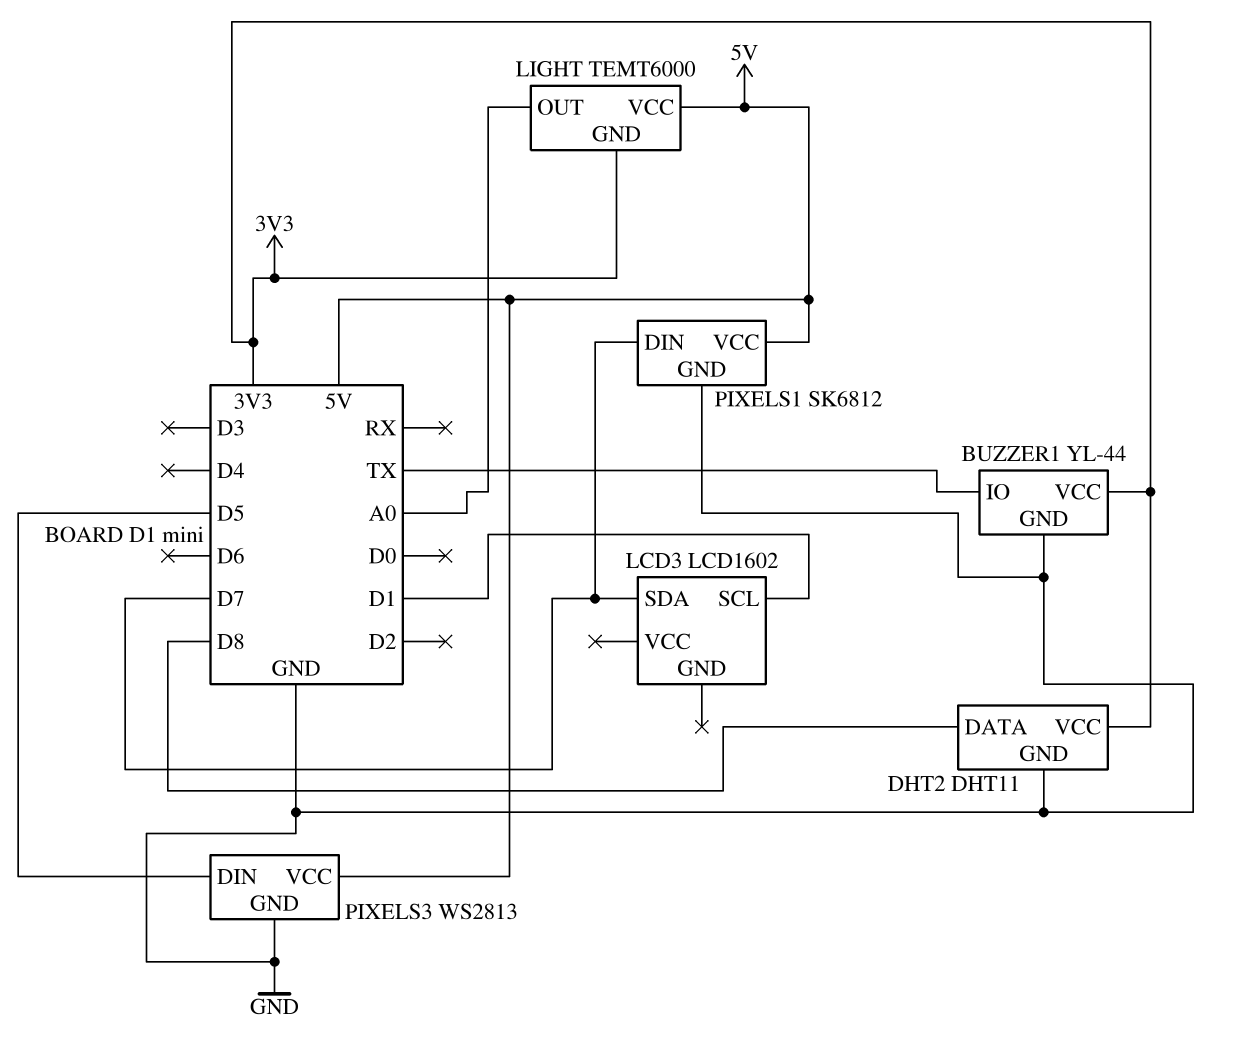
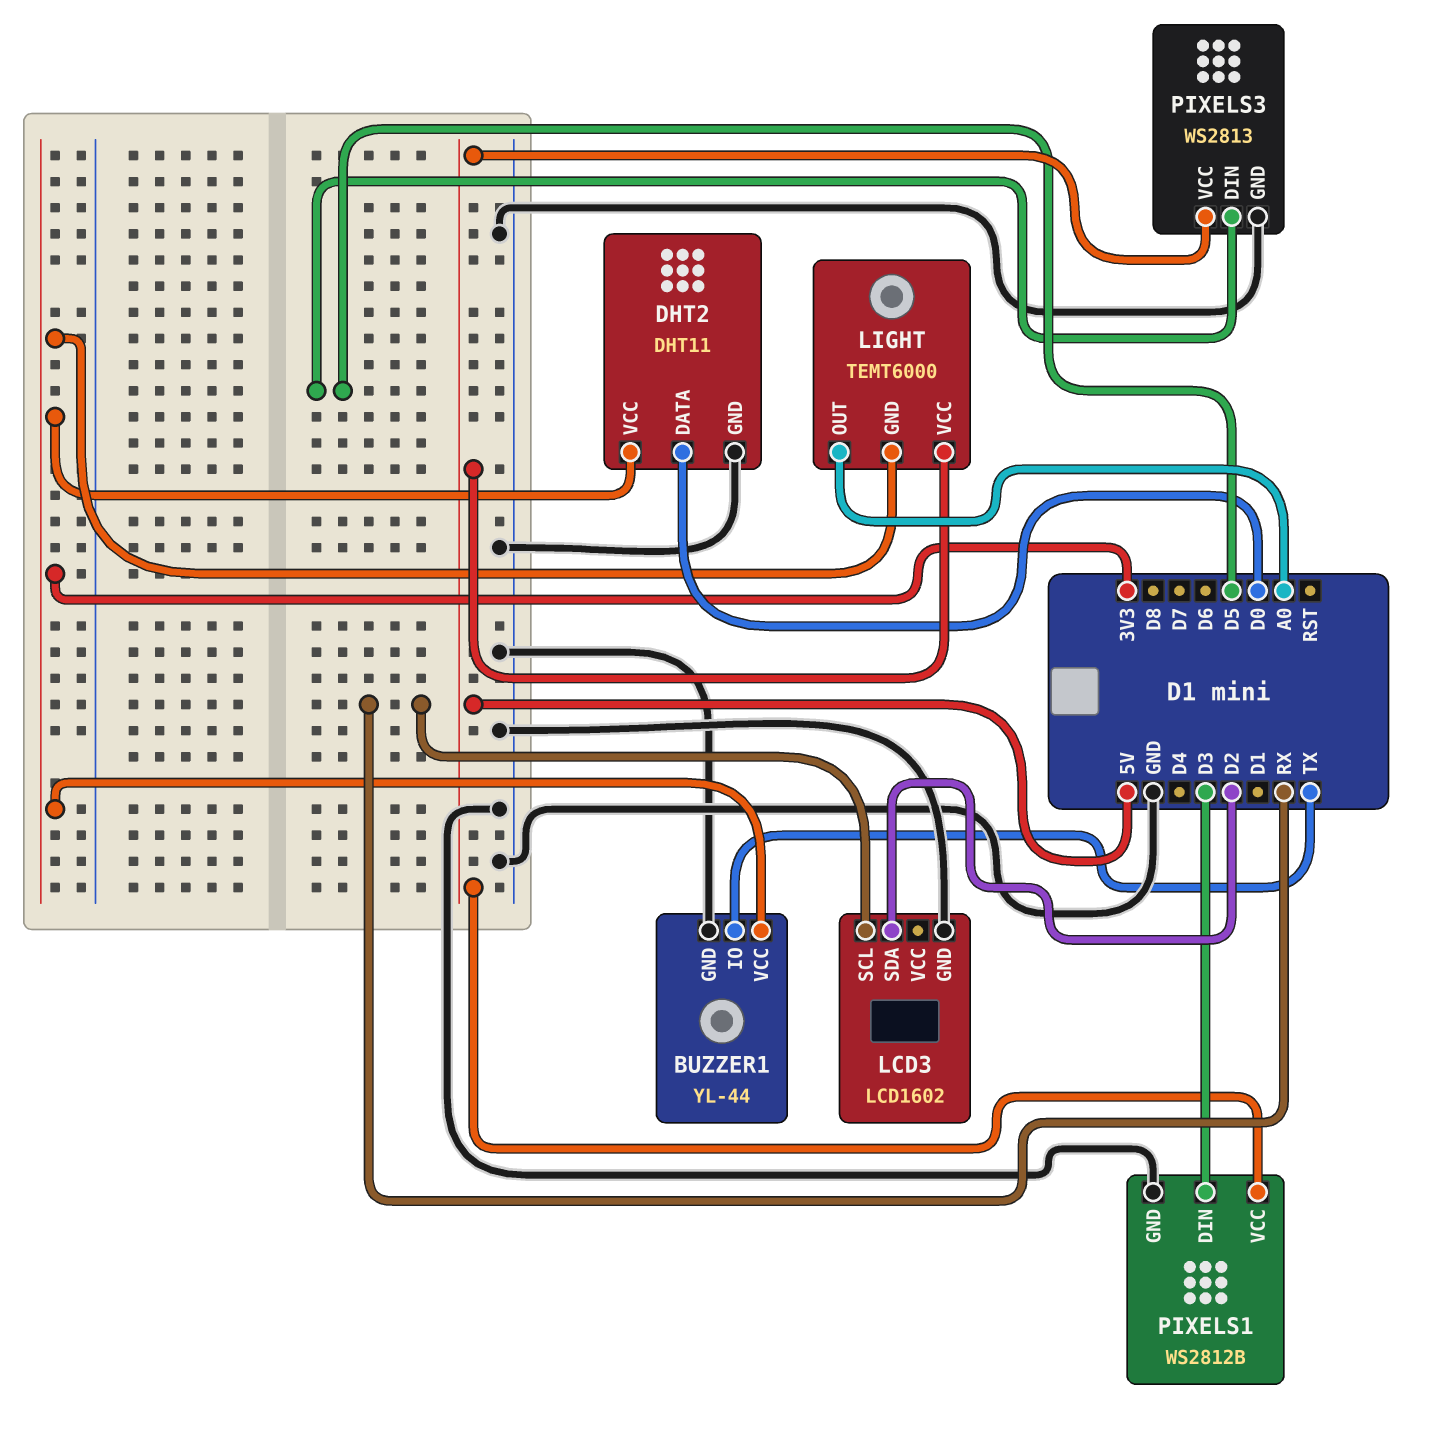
DHT2 pin DATA: D8 -> D0
LCD3 pin GND: none -> GND
LCD3 pin SCL: D1 -> RX
LCD3 pin SDA: D7 -> D2
PIXELS1: SK6812 -> WS2812B
PIXELS1 pin DIN: D7 -> D3

